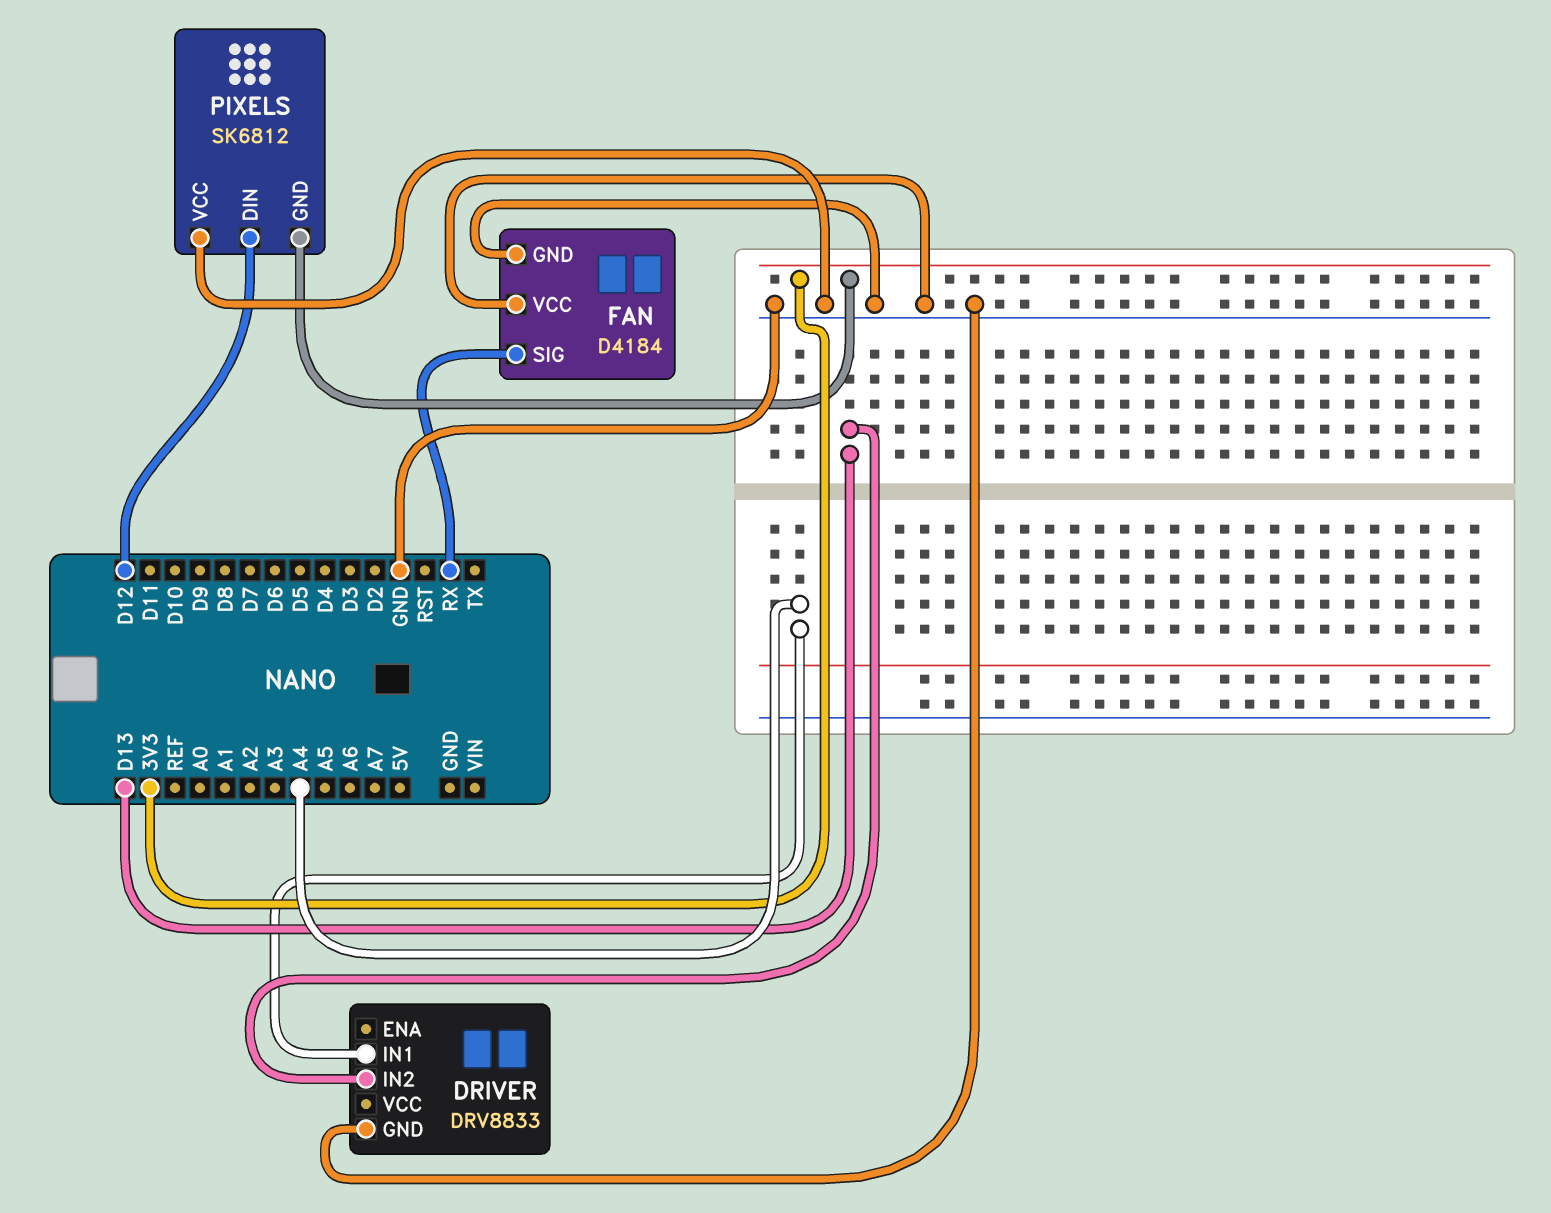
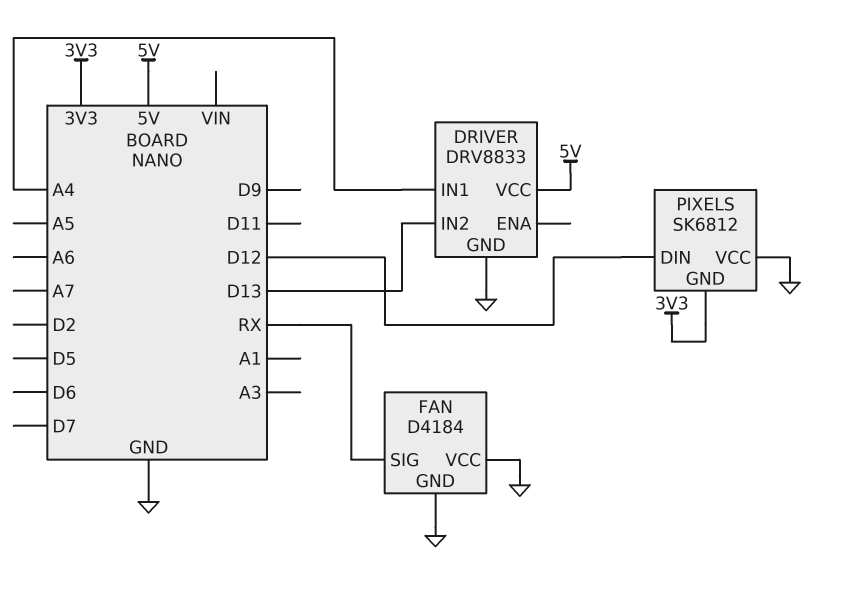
DRIVER pin VCC: none -> 5V

